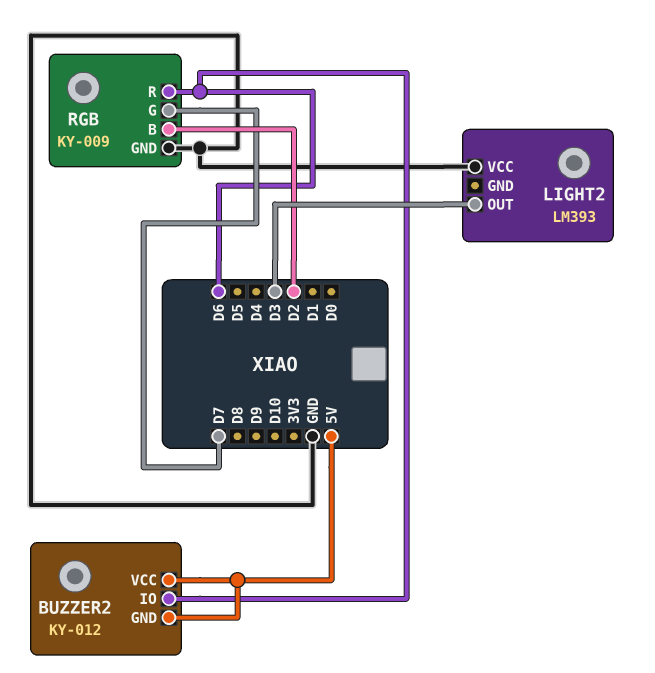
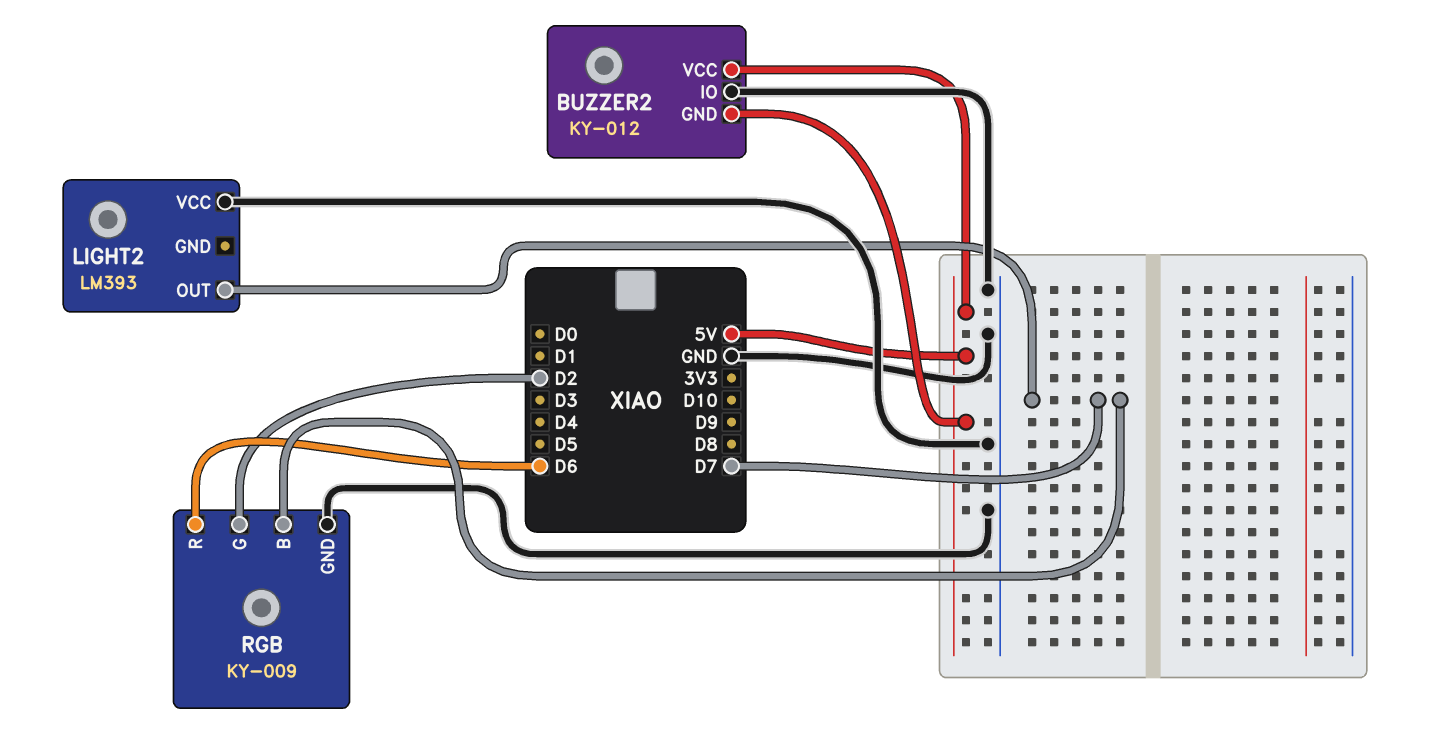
BUZZER2 pin IO: D6 -> GND
LIGHT2 pin OUT: D3 -> D7
RGB pin B: D2 -> D7
RGB pin G: D7 -> D2

